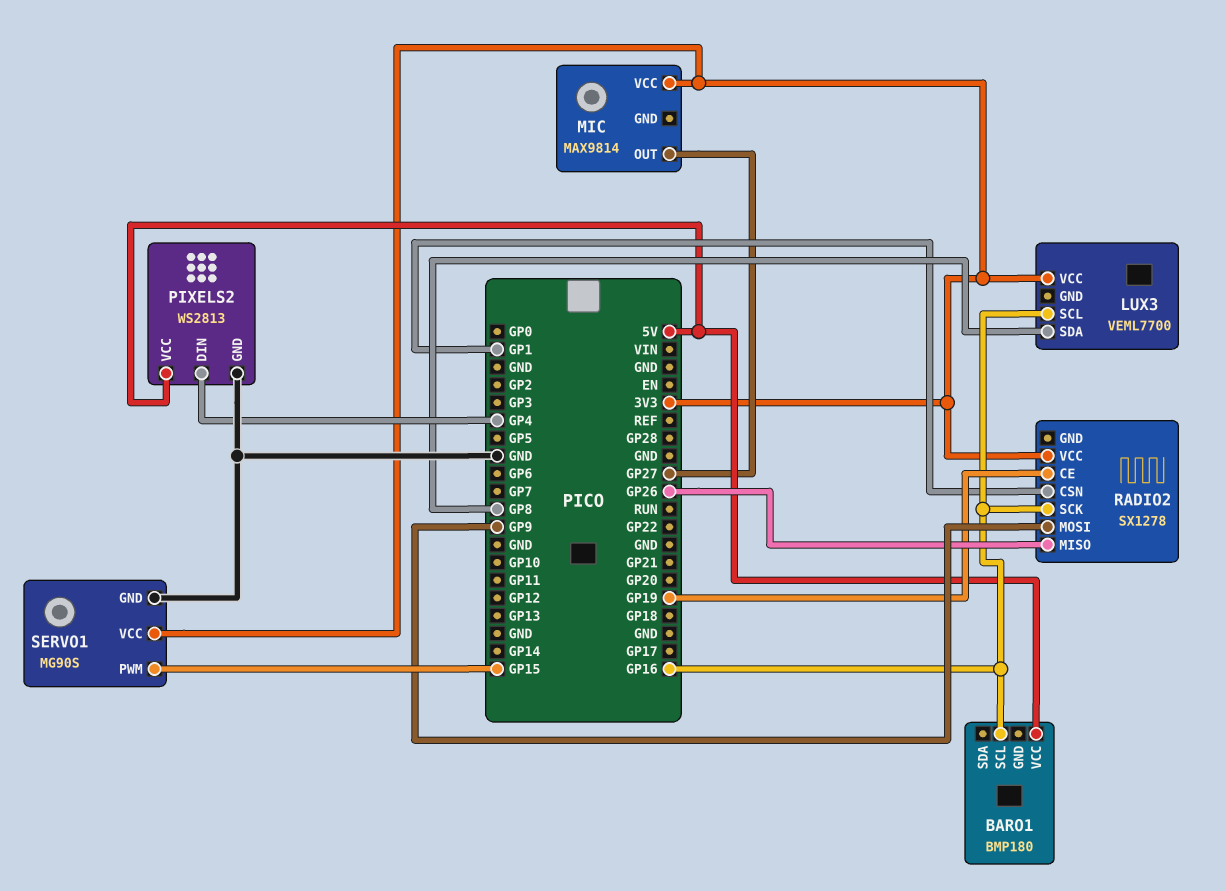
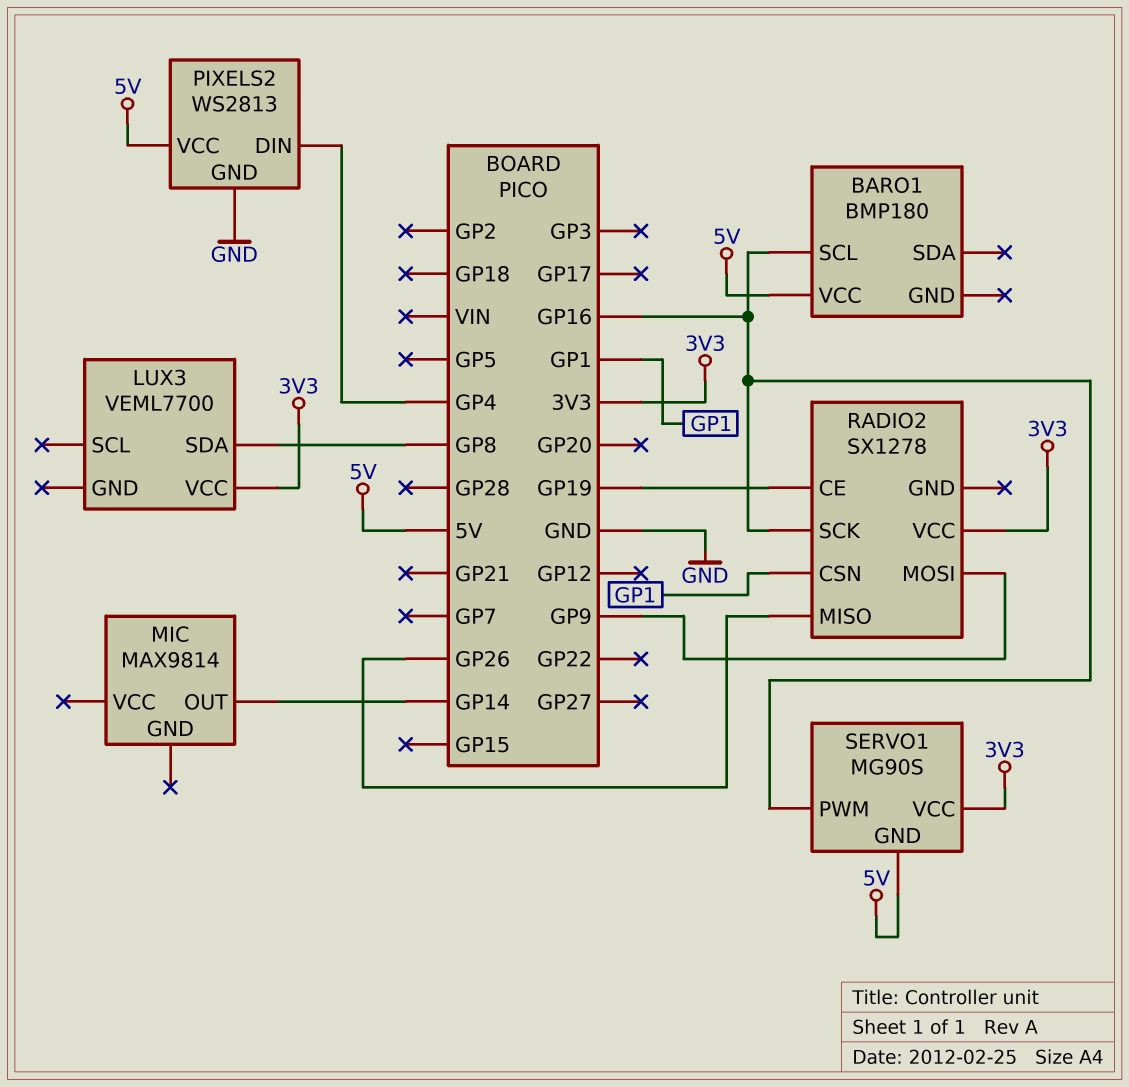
LUX3 pin SCL: GP16 -> none
MIC pin OUT: GP27 -> GP14
MIC pin VCC: 3V3 -> none
SERVO1 pin GND: GND -> 5V
SERVO1 pin PWM: GP15 -> GP16

